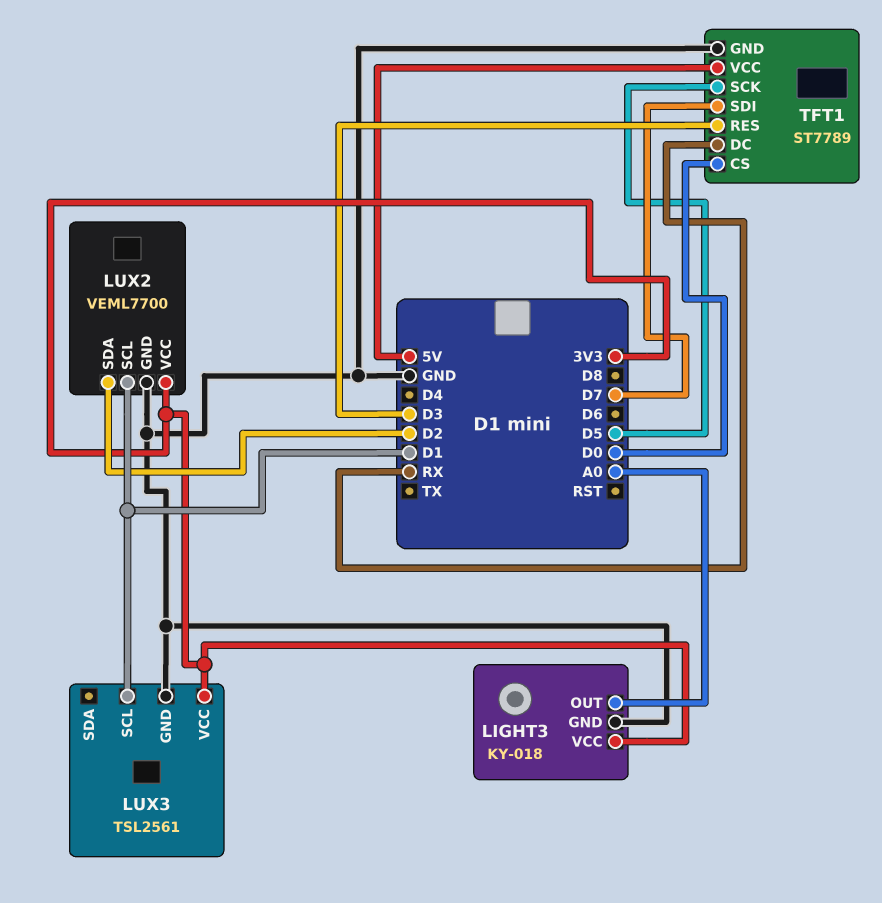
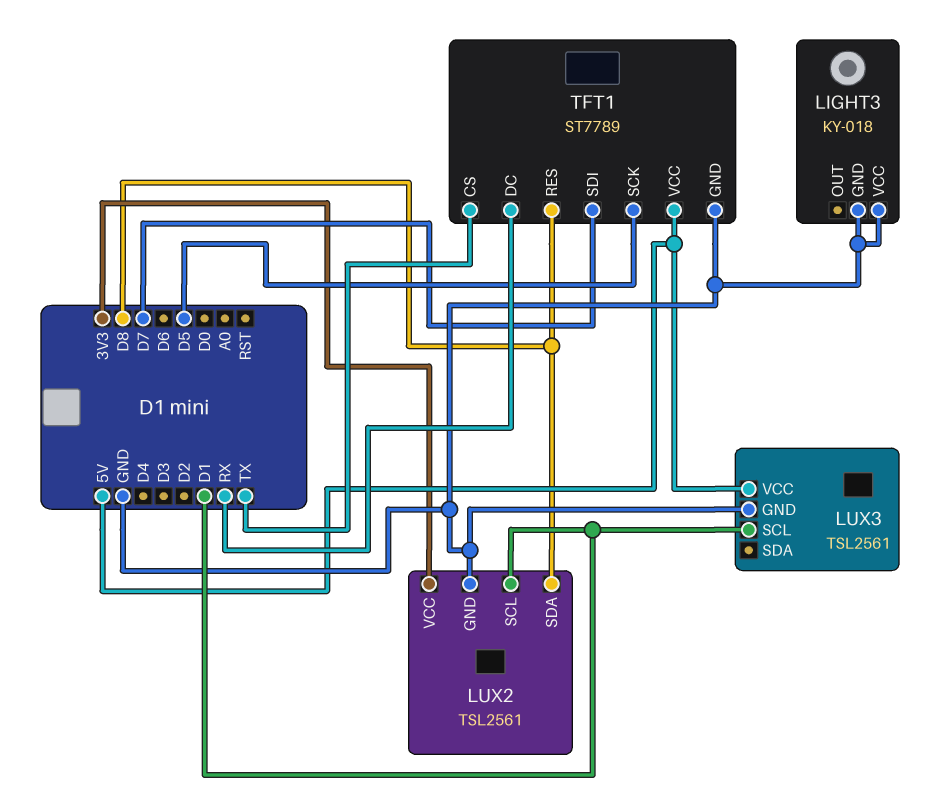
LIGHT3 pin OUT: A0 -> none
LIGHT3 pin VCC: 3V3 -> GND
LUX2: VEML7700 -> TSL2561
LUX2 pin SDA: D2 -> D8
LUX3 pin VCC: 3V3 -> 5V
TFT1 pin CS: D0 -> TX
TFT1 pin RES: D3 -> D8

